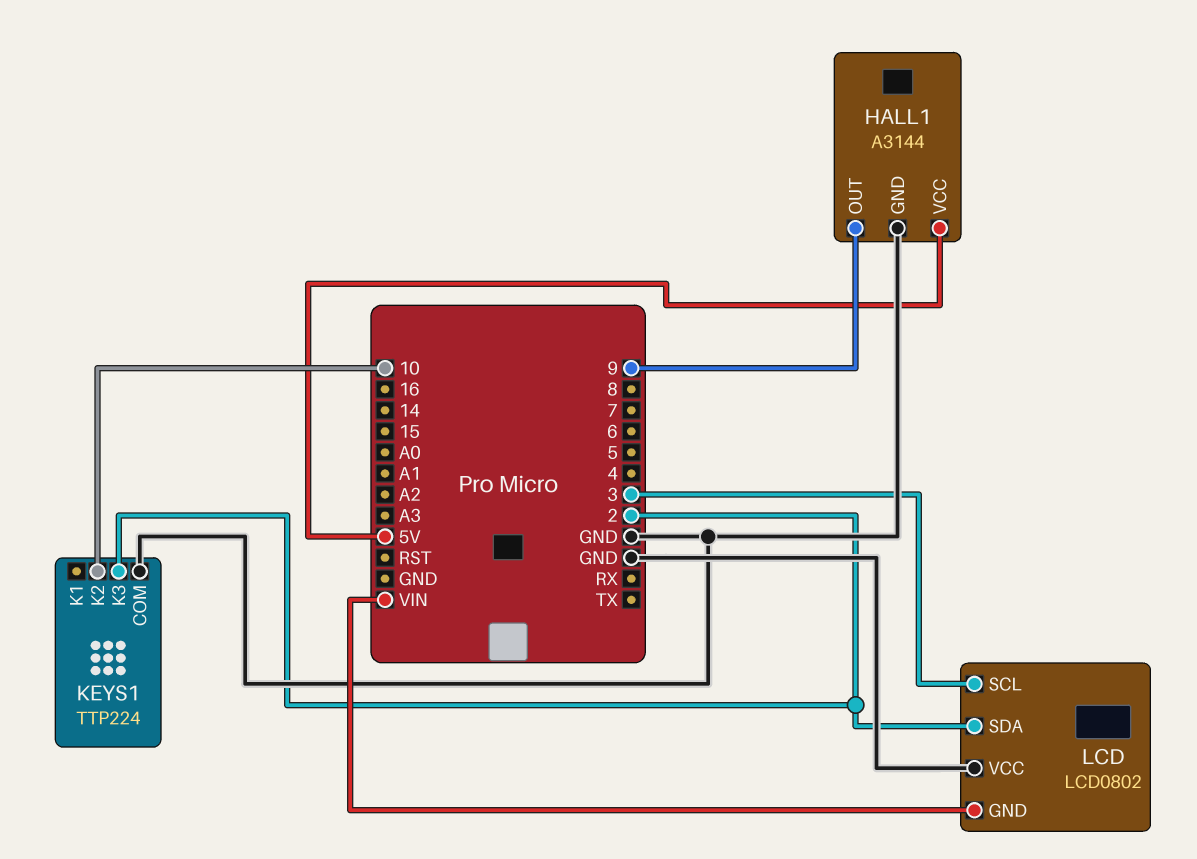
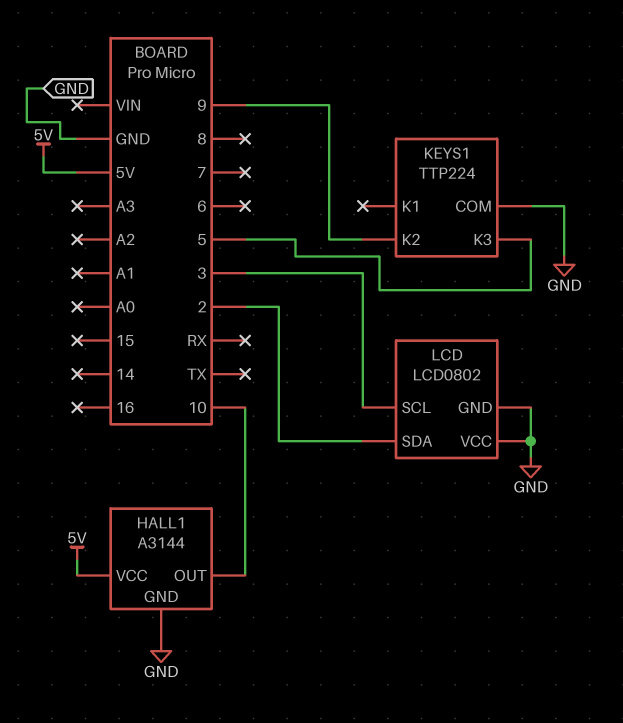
HALL1 pin OUT: 9 -> 10
KEYS1 pin K2: 10 -> 9
KEYS1 pin K3: 2 -> 5
LCD pin GND: VIN -> GND

